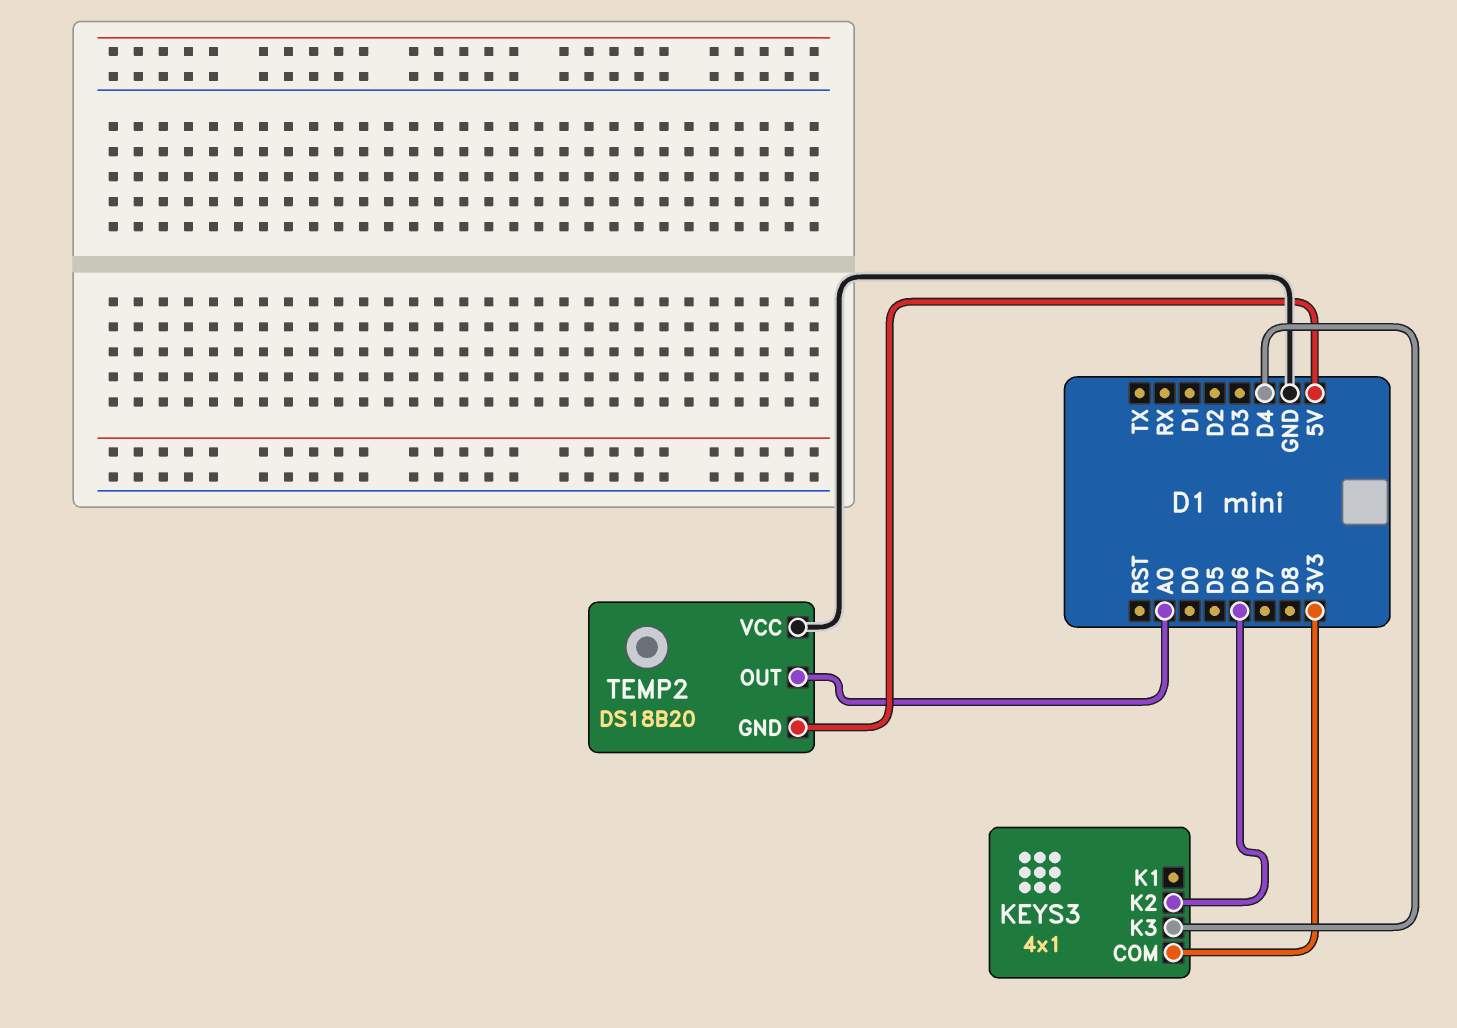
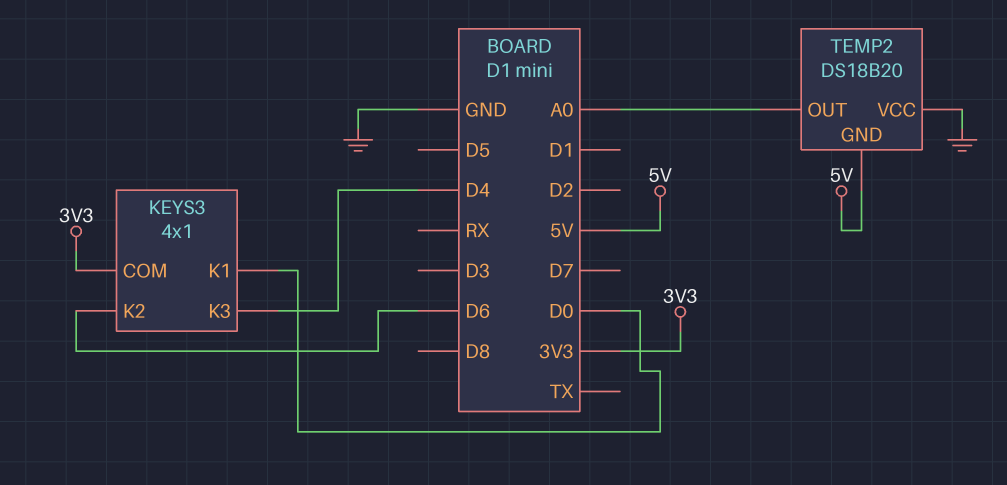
KEYS3 pin K1: none -> D0

